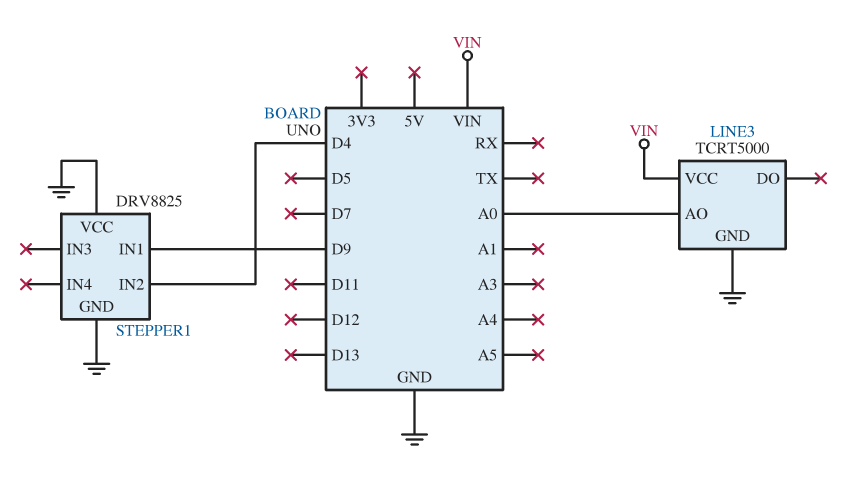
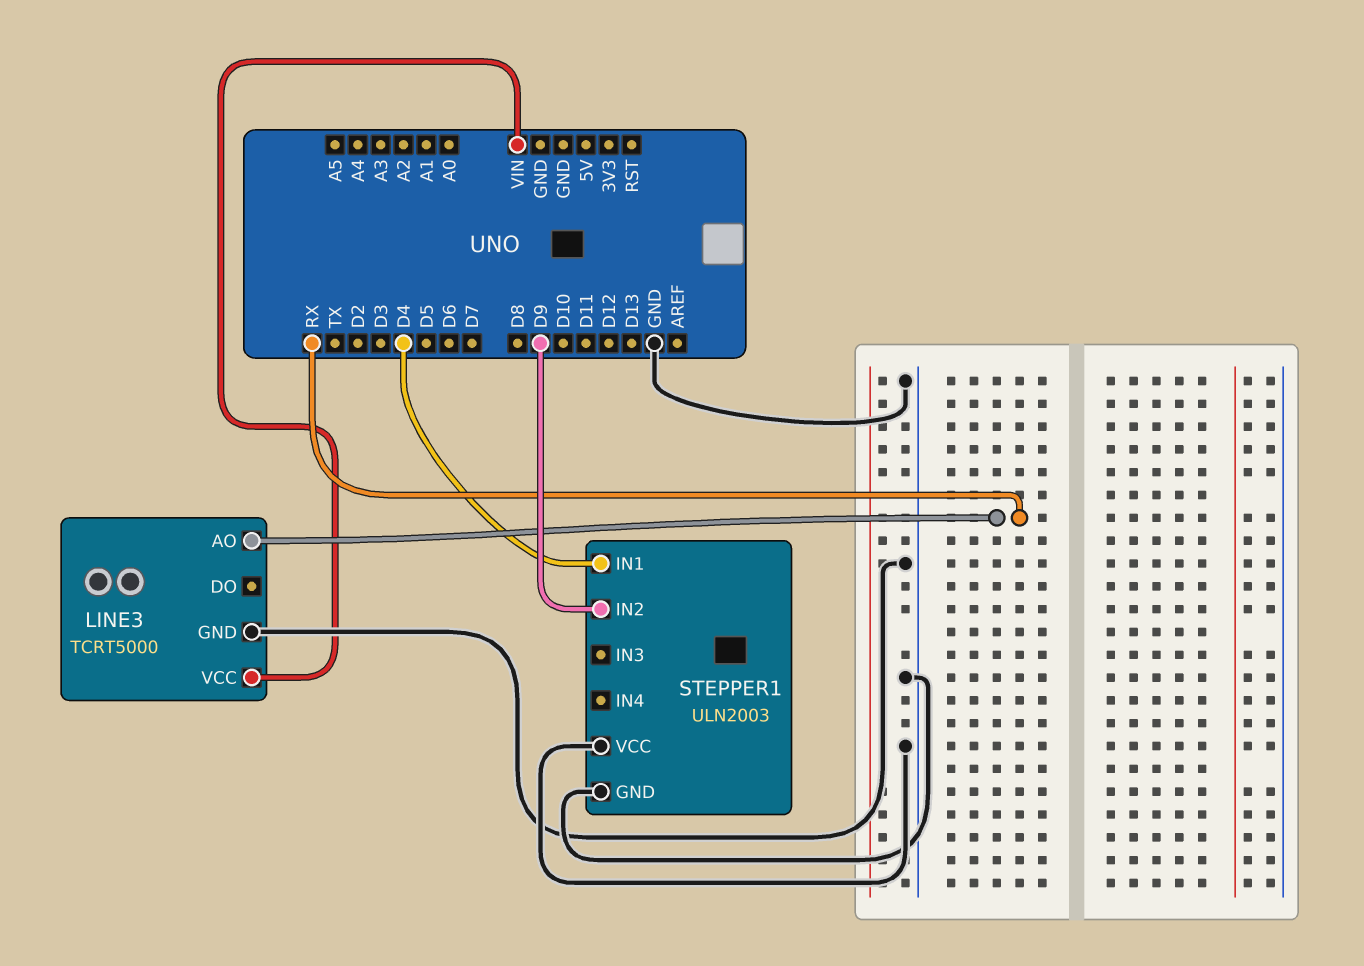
LINE3 pin AO: A0 -> RX
STEPPER1: DRV8825 -> ULN2003
STEPPER1 pin IN1: D9 -> D4
STEPPER1 pin IN2: D4 -> D9

